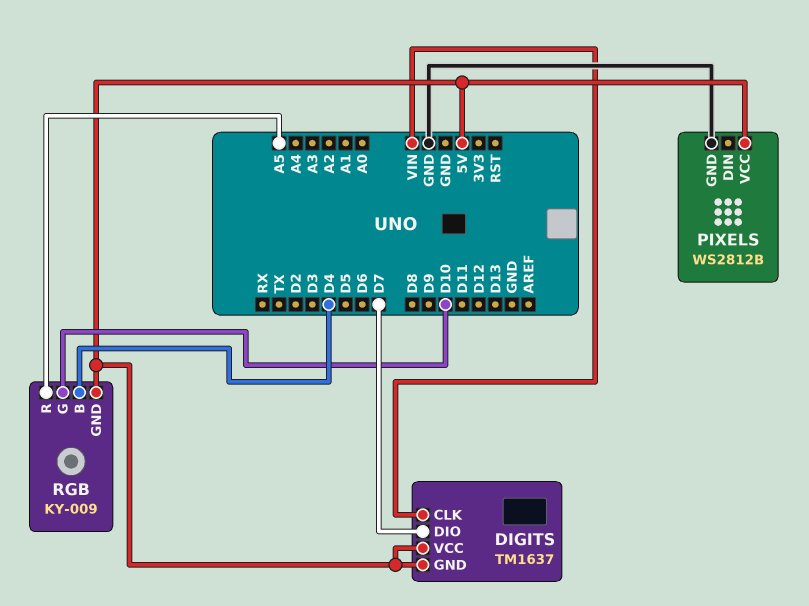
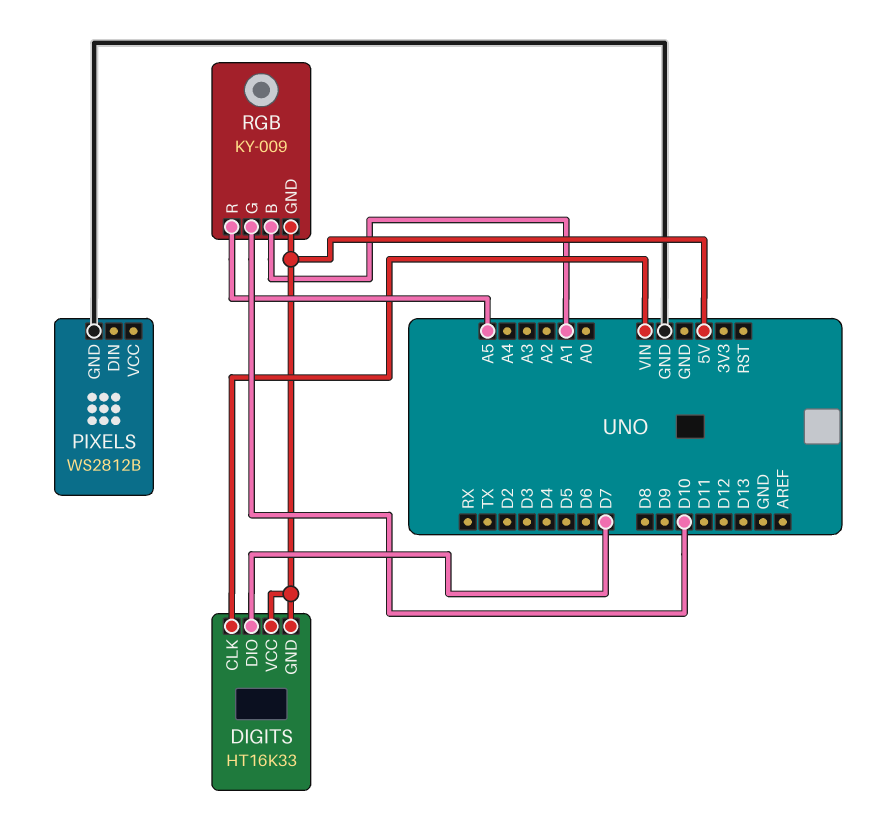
DIGITS: TM1637 -> HT16K33
PIXELS pin VCC: 5V -> none
RGB pin B: D4 -> A1

